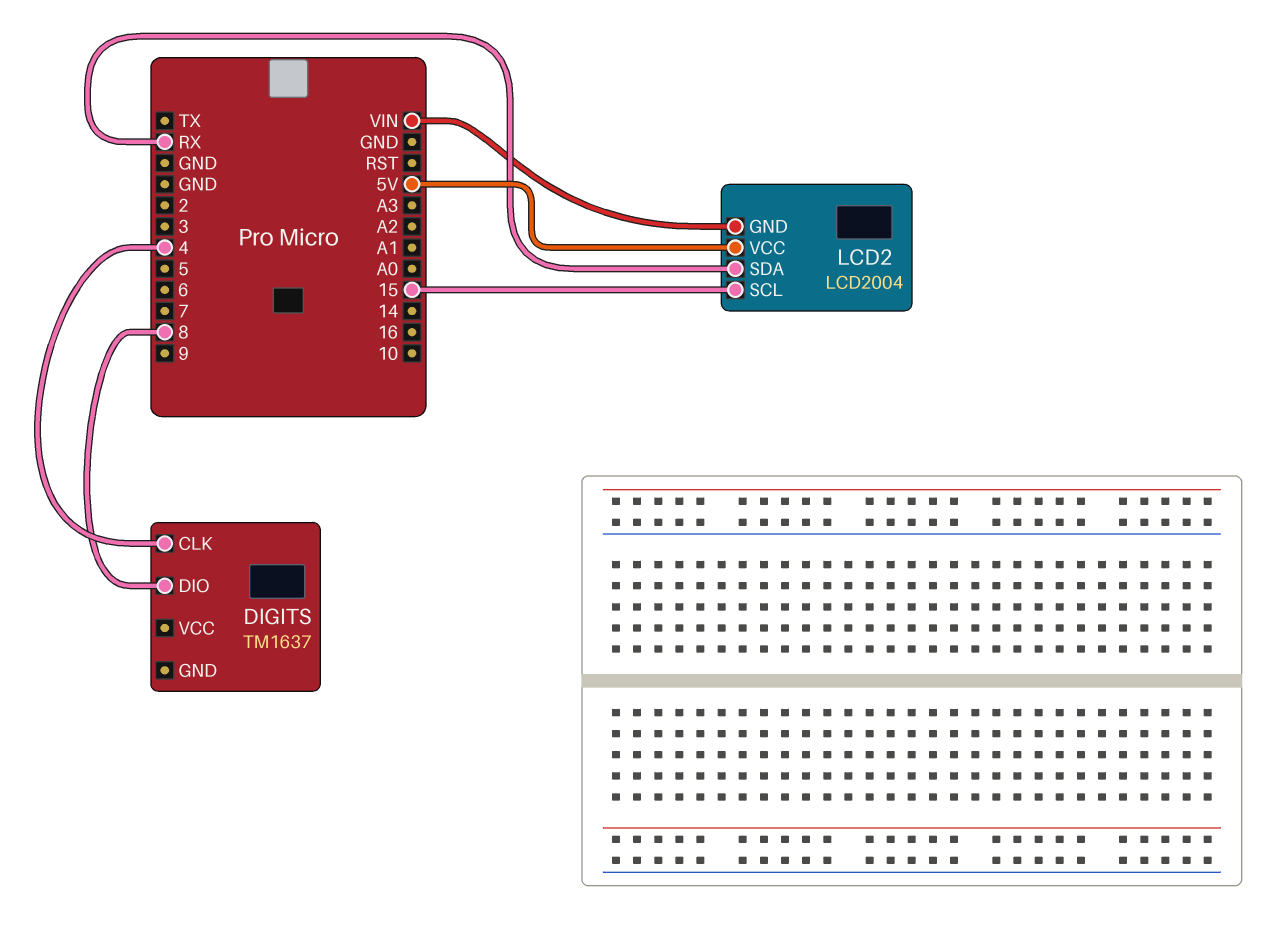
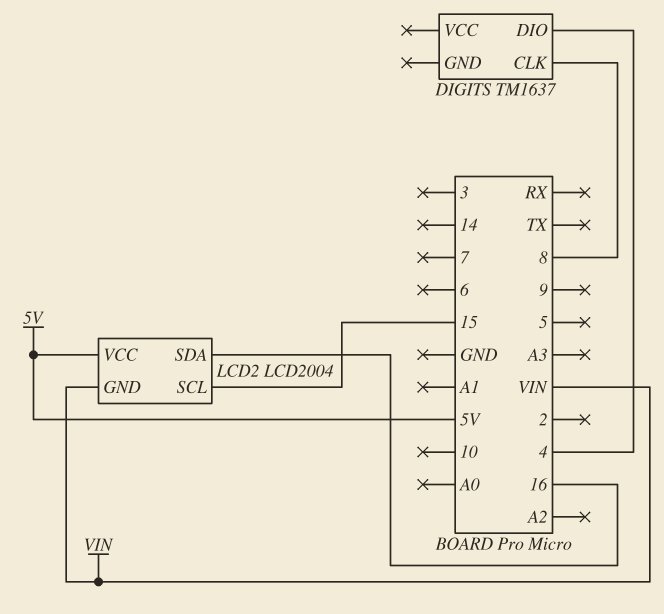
DIGITS pin CLK: 4 -> 8
DIGITS pin DIO: 8 -> 4
LCD2 pin SDA: RX -> 16

